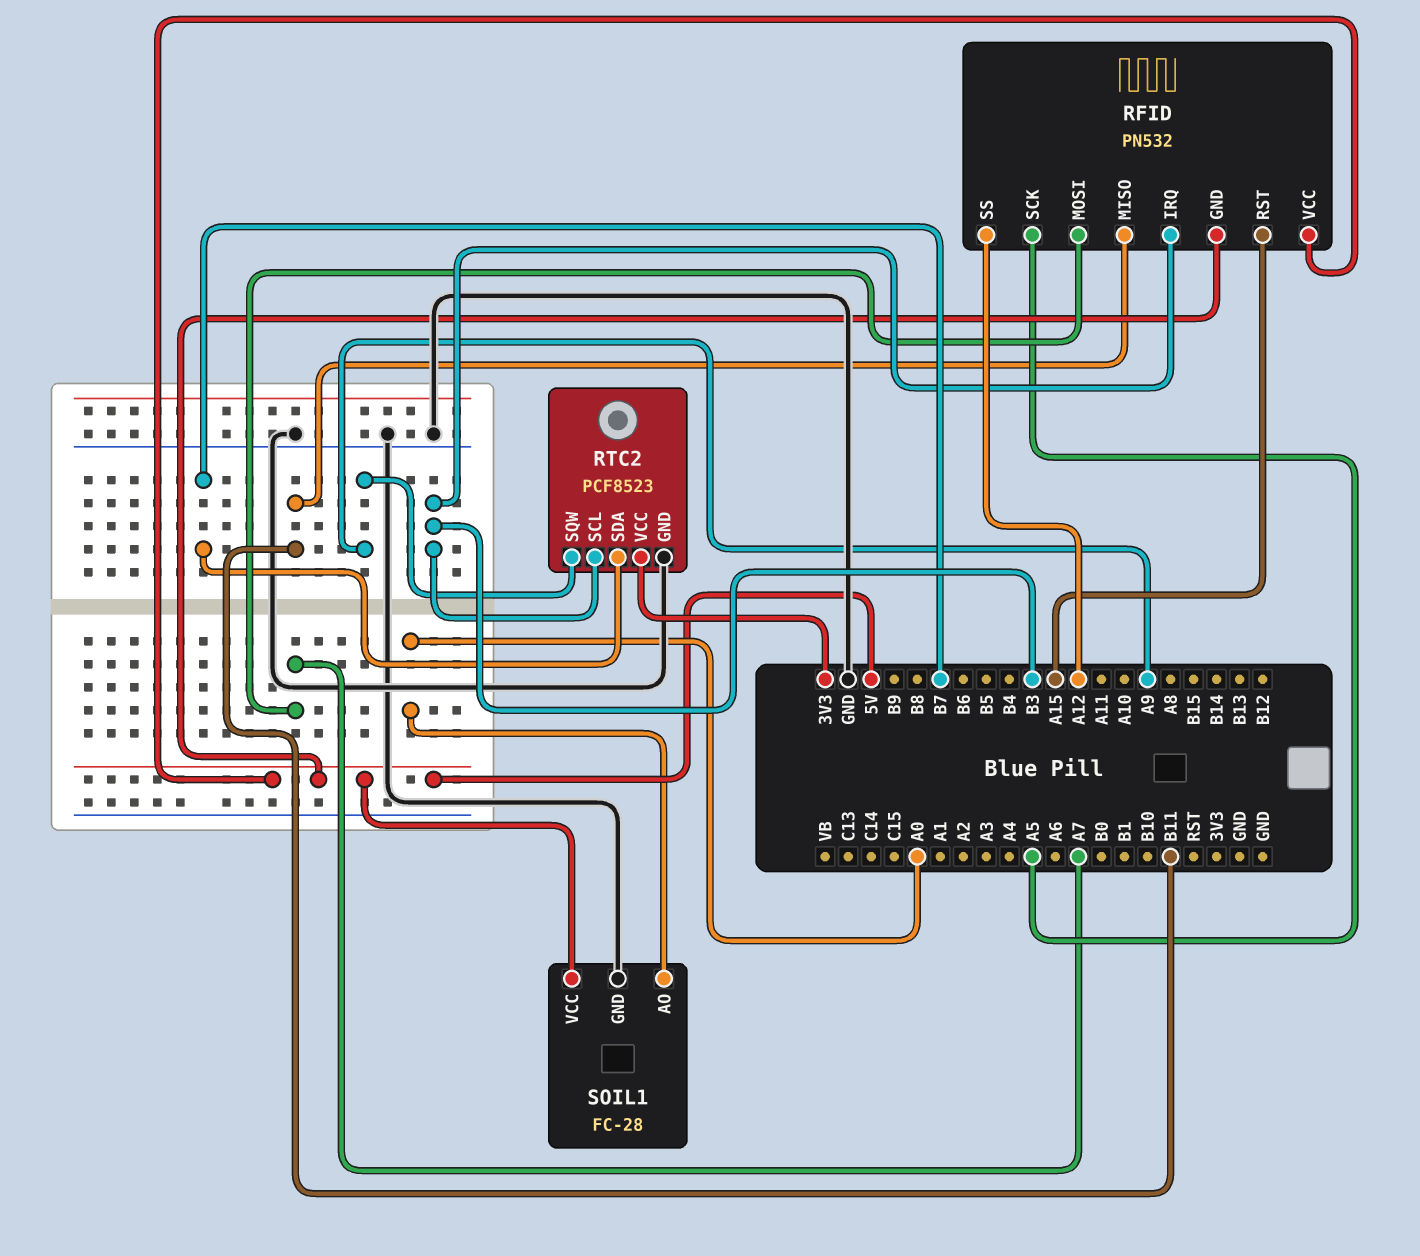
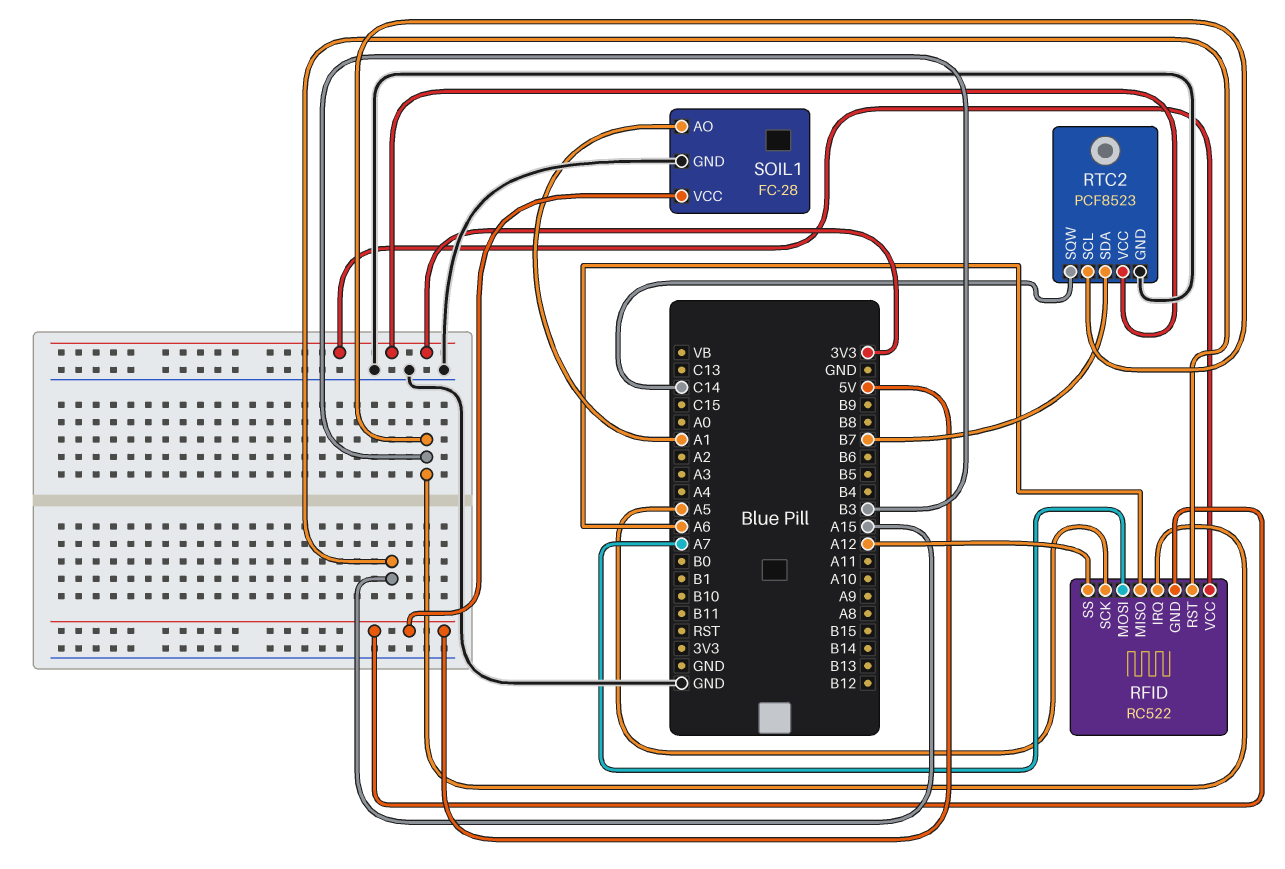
RFID: PN532 -> RC522
RFID pin MISO: B11 -> A6
RFID pin VCC: 5V -> 3V3
RTC2 pin SQW: A9 -> C14
SOIL1 pin AO: A0 -> A1

